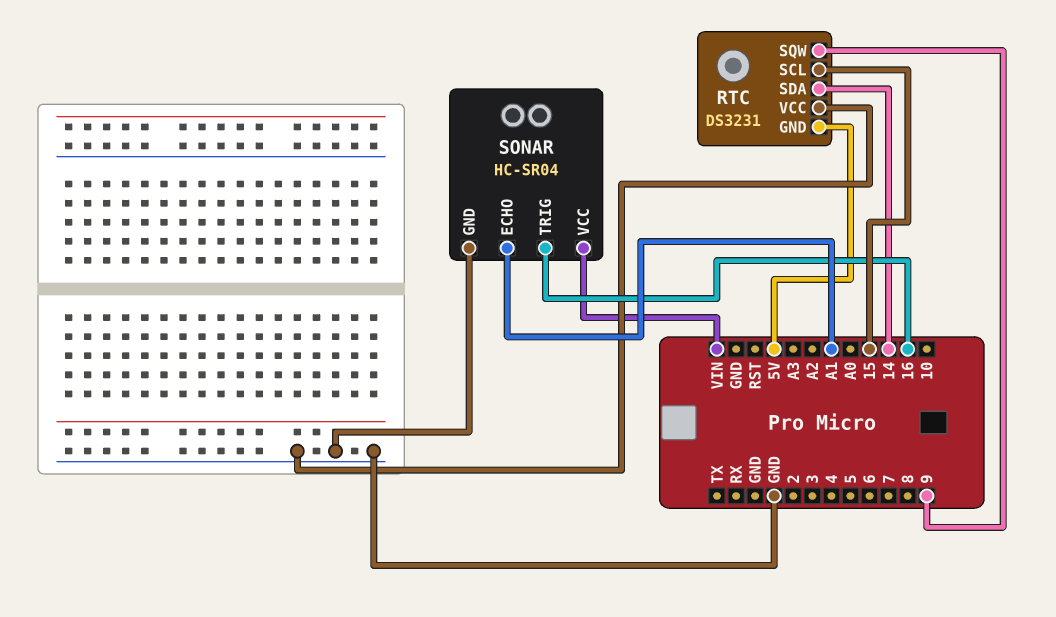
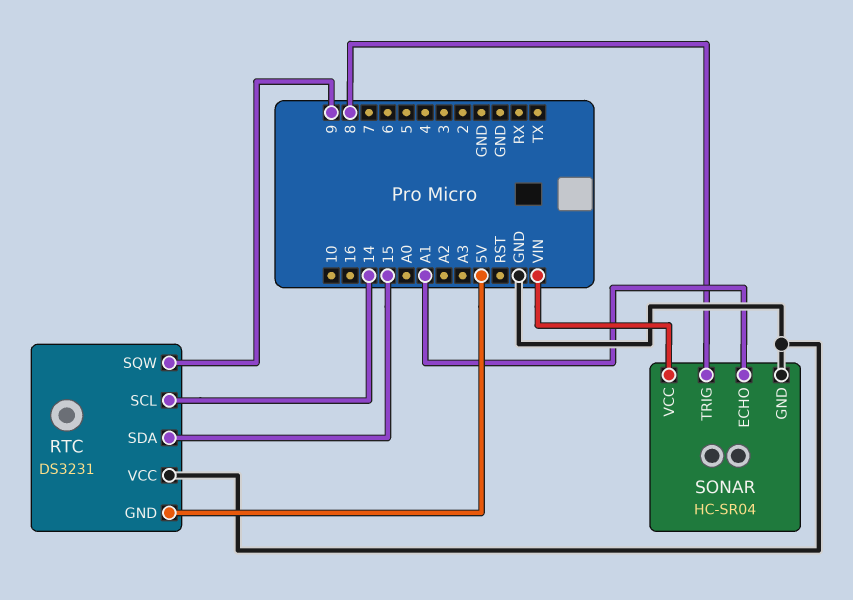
RTC pin SCL: 15 -> 14
RTC pin SDA: 14 -> 15
SONAR pin TRIG: 16 -> 8

